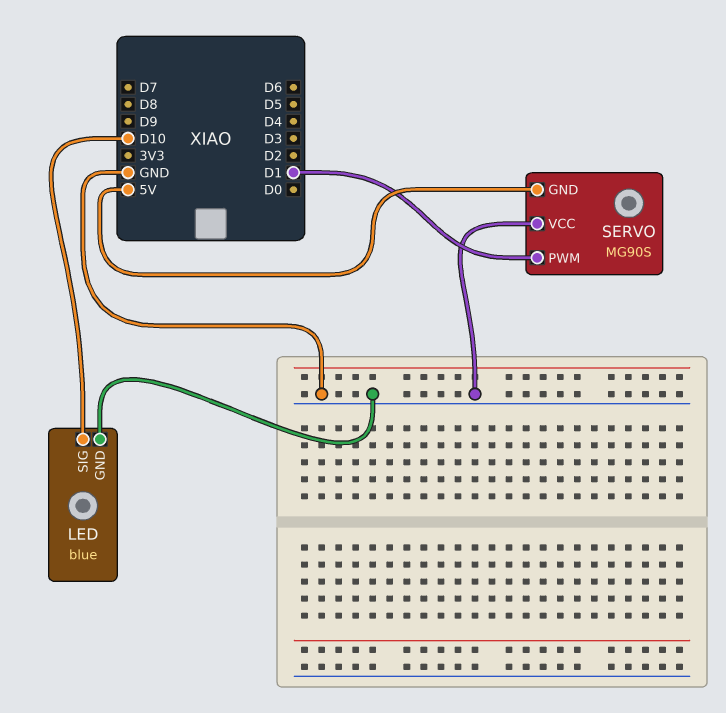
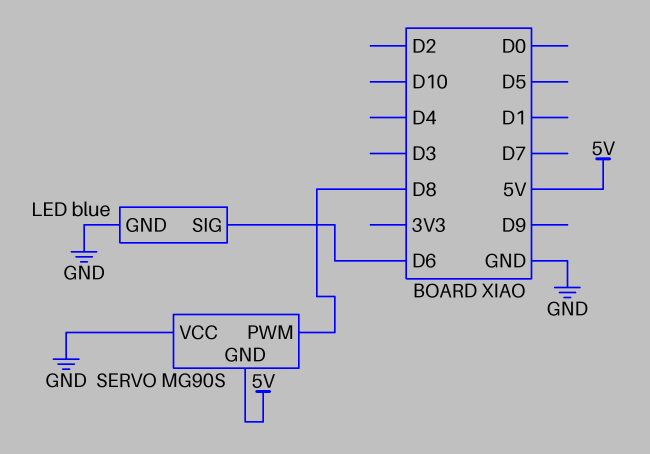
LED pin SIG: D10 -> D6
SERVO pin PWM: D1 -> D8

